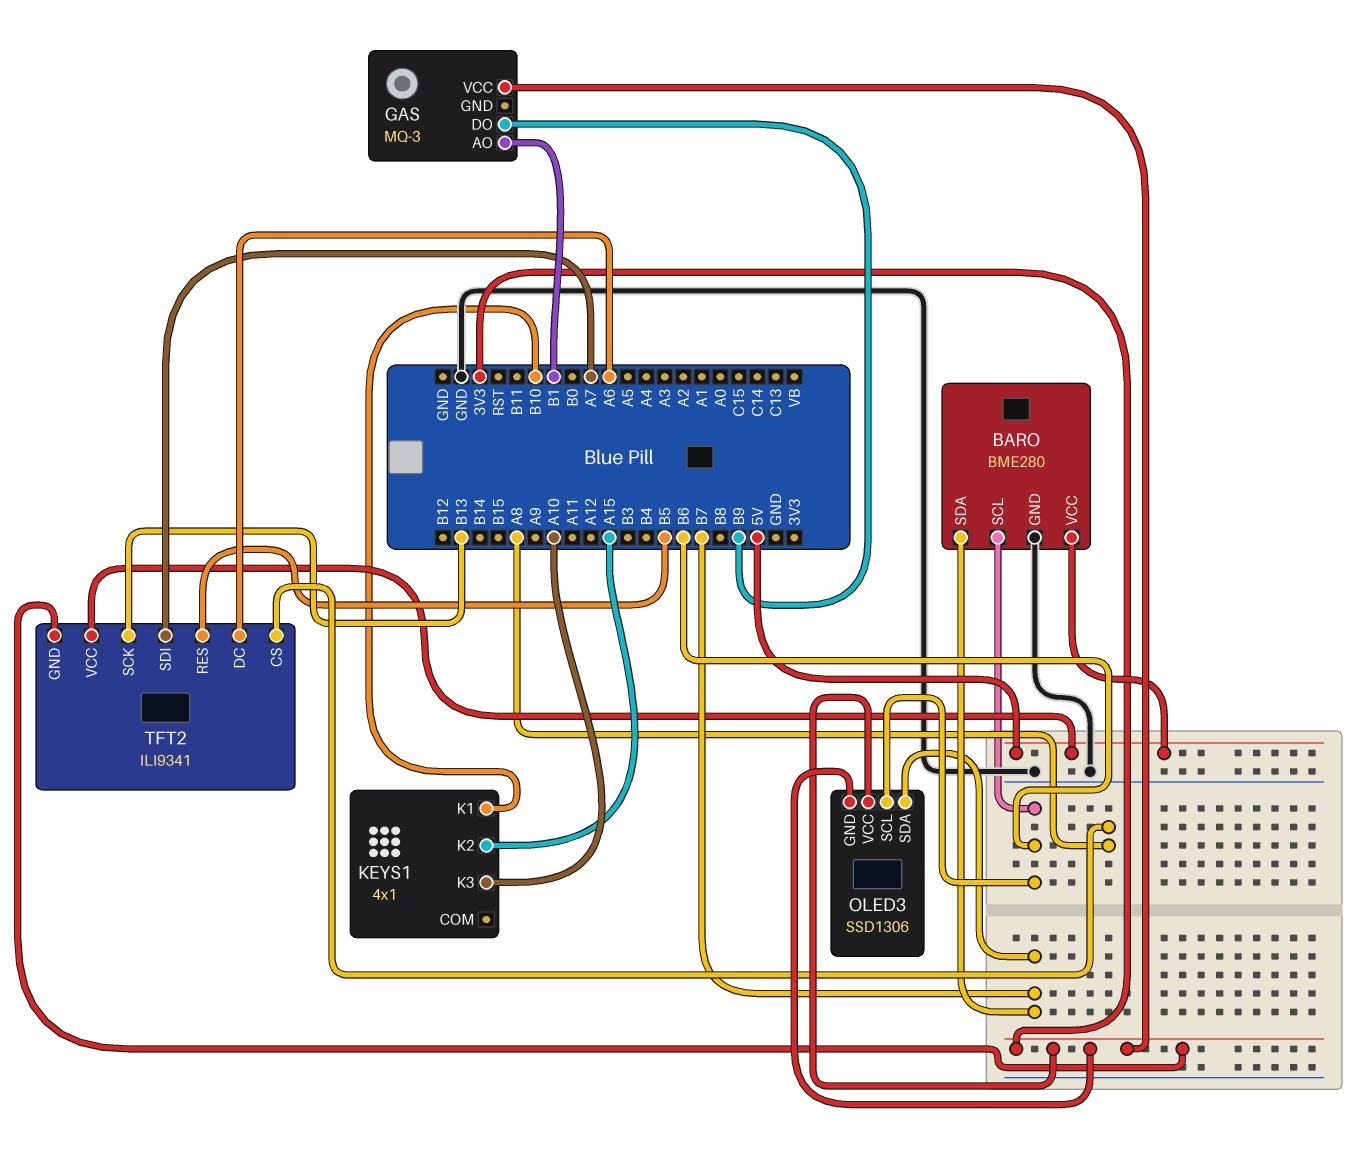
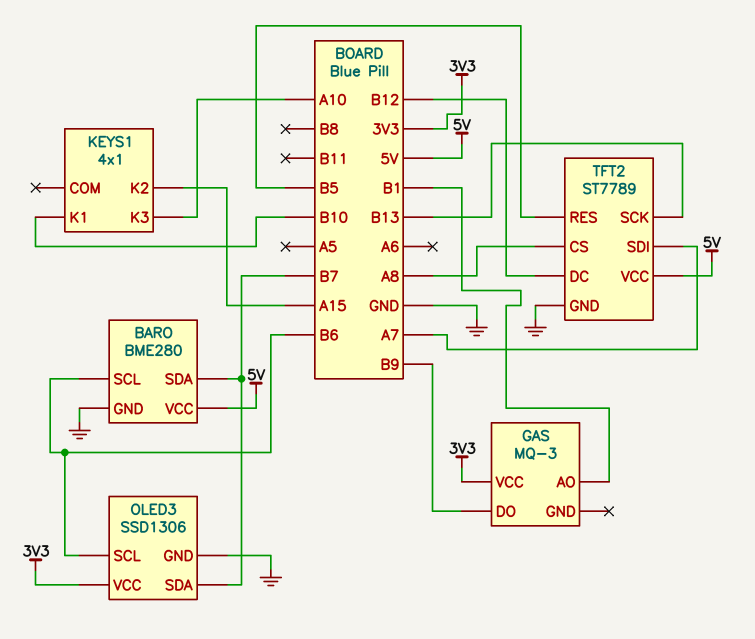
OLED3 pin GND: 3V3 -> GND
TFT2: ILI9341 -> ST7789
TFT2 pin DC: A6 -> B12
TFT2 pin GND: 3V3 -> GND

